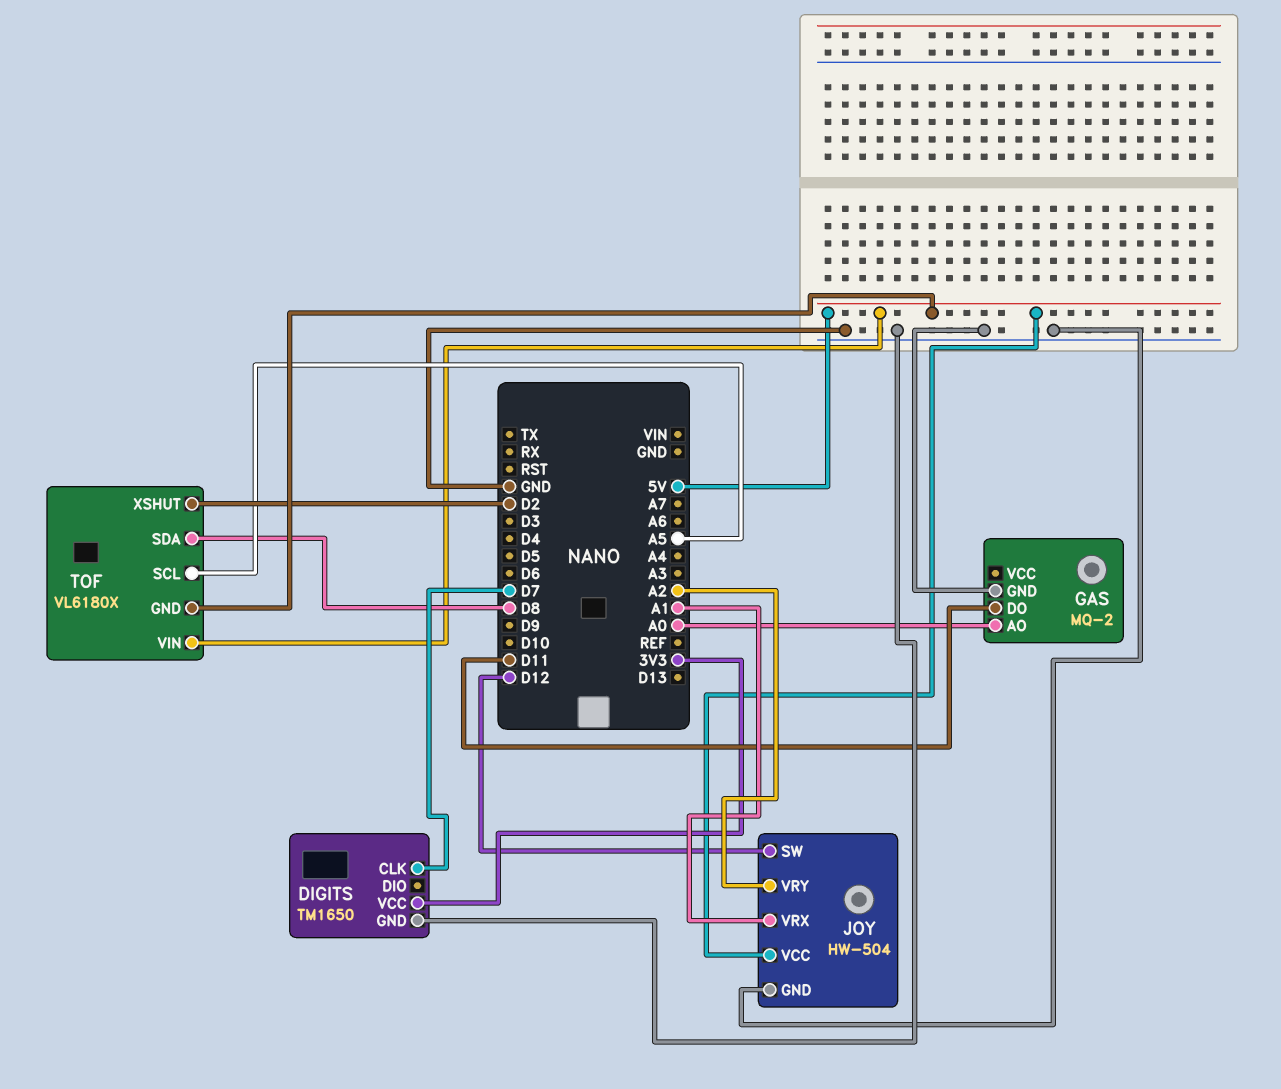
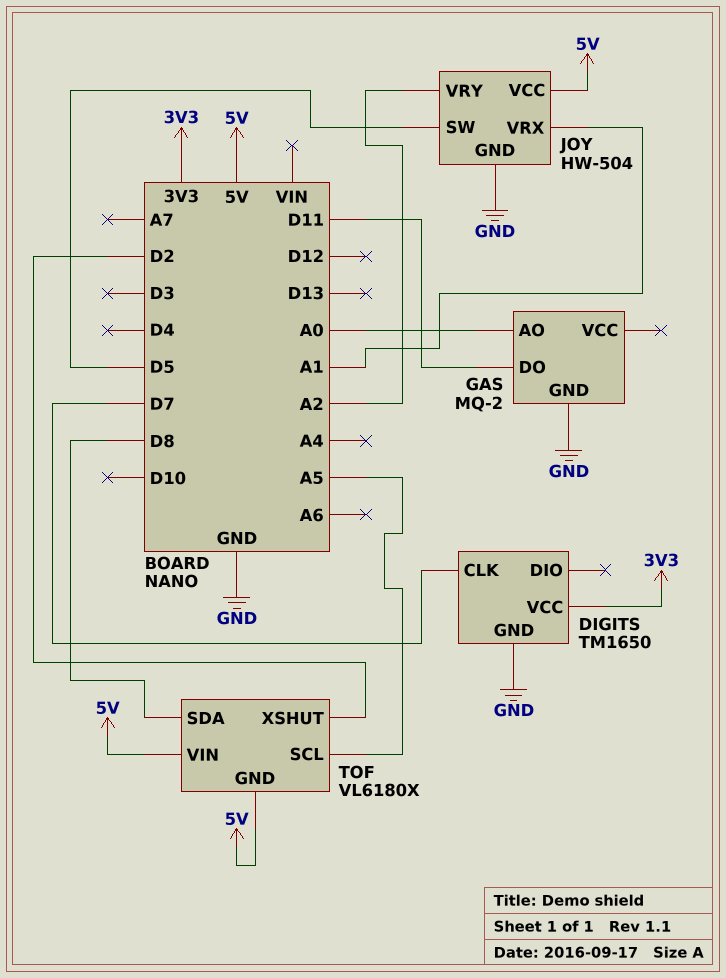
JOY pin SW: D12 -> D5

